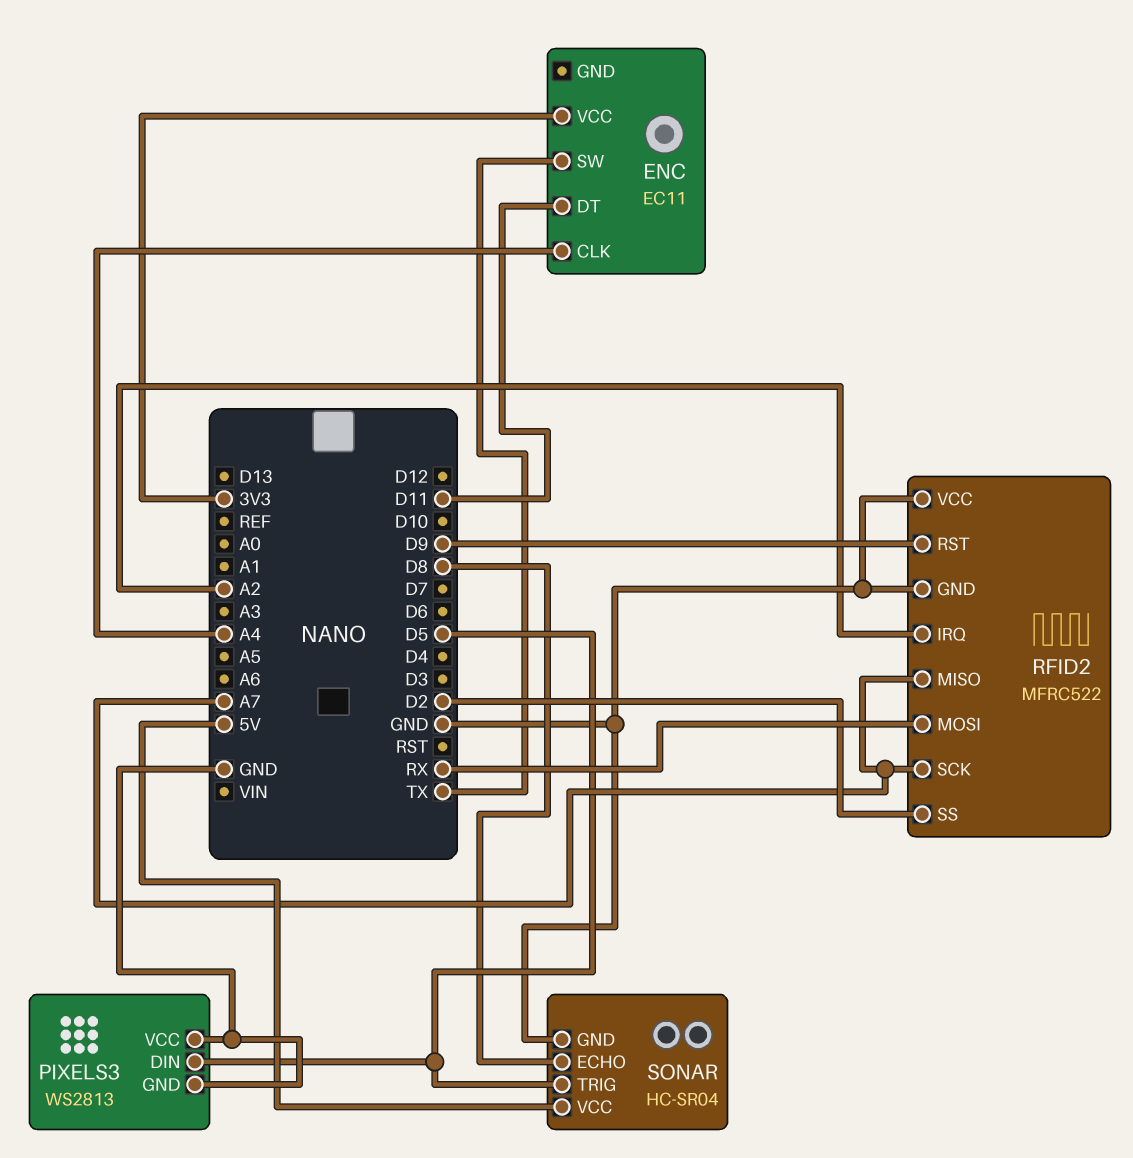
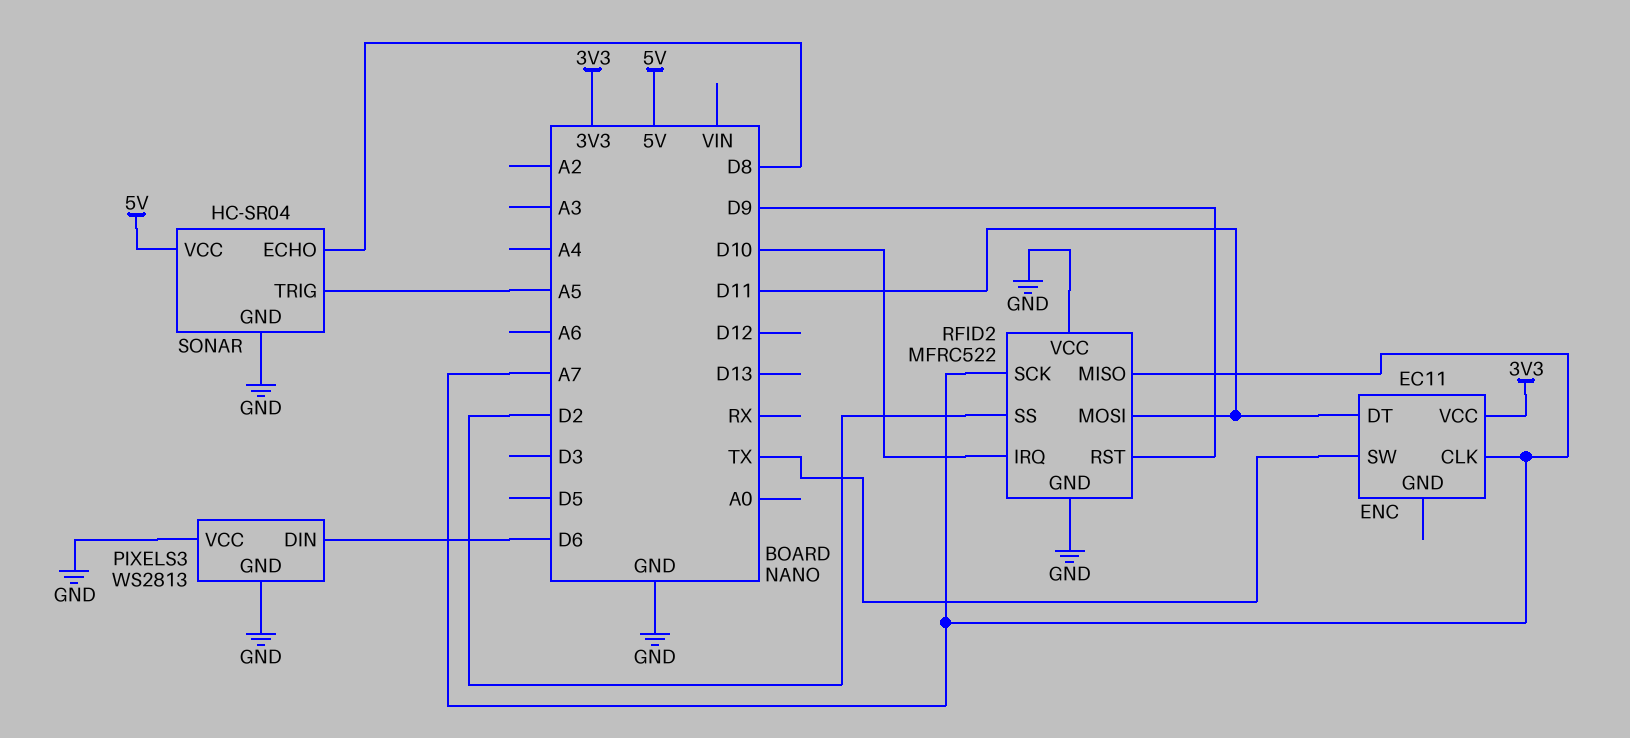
ENC pin CLK: A4 -> A7
PIXELS3 pin DIN: D5 -> D6
RFID2 pin IRQ: A2 -> D10
RFID2 pin MOSI: RX -> D11
SONAR pin TRIG: D5 -> A5

